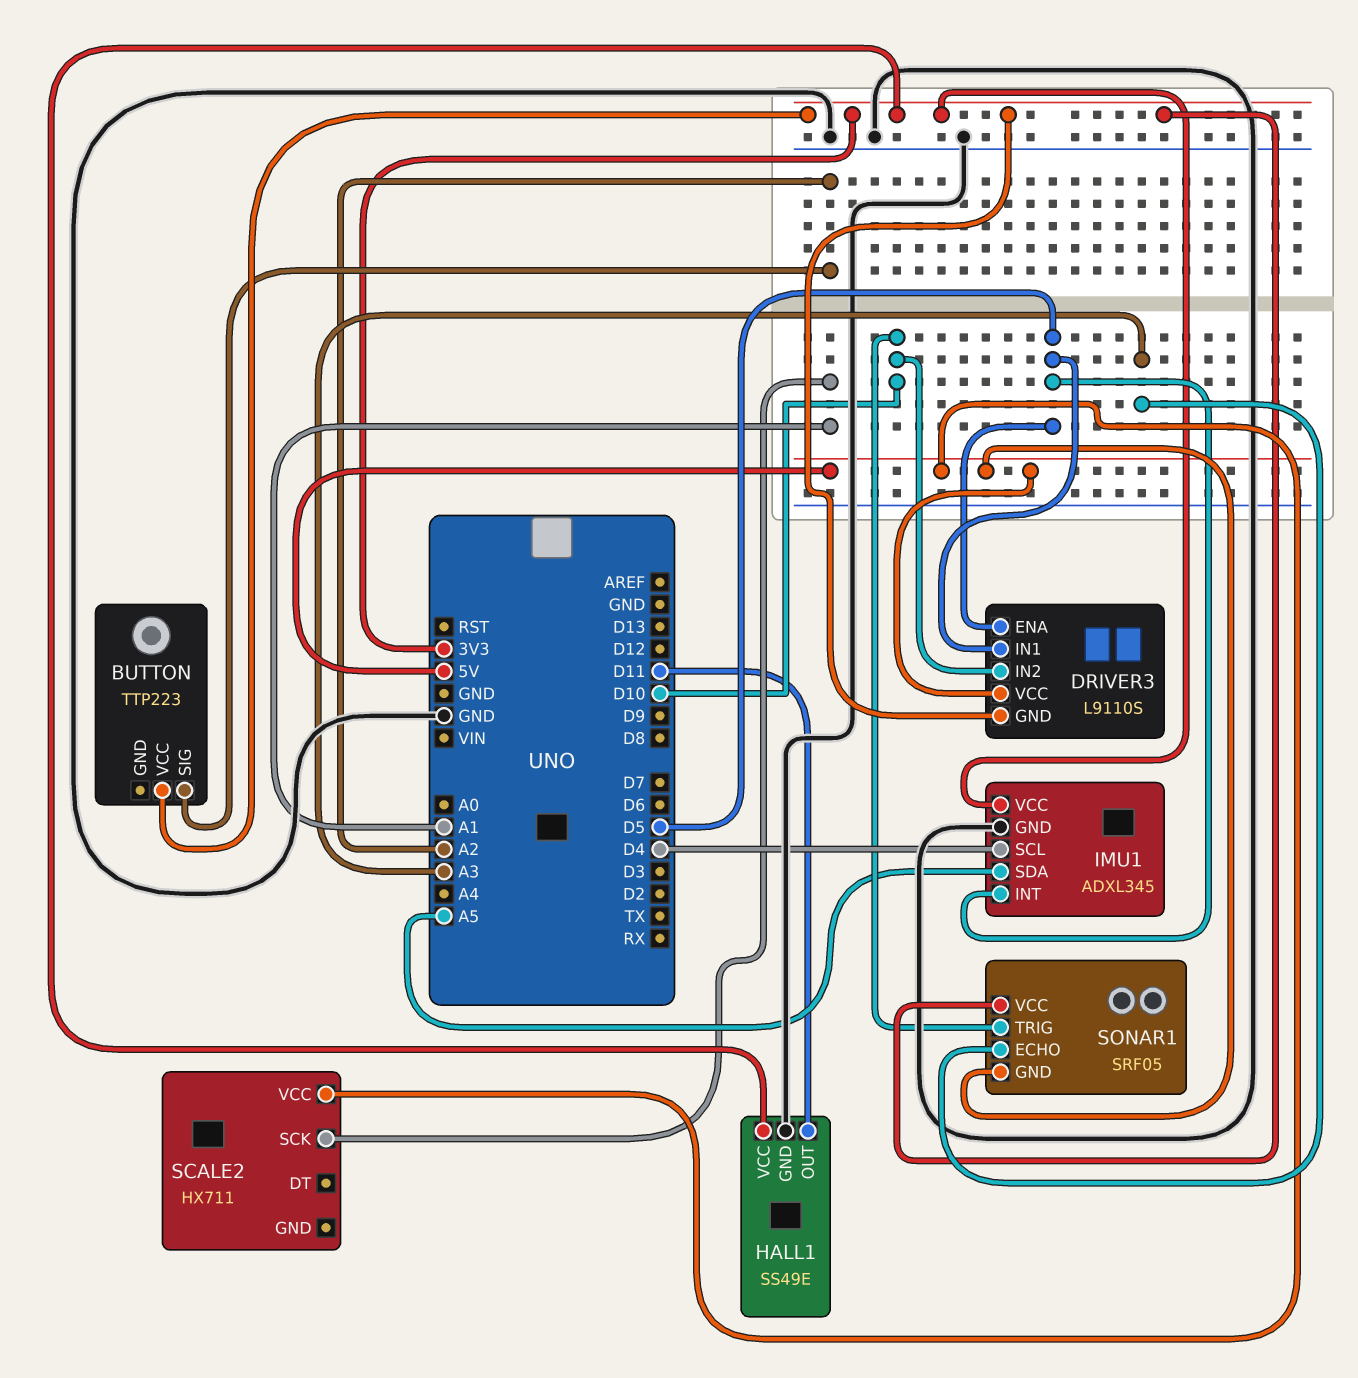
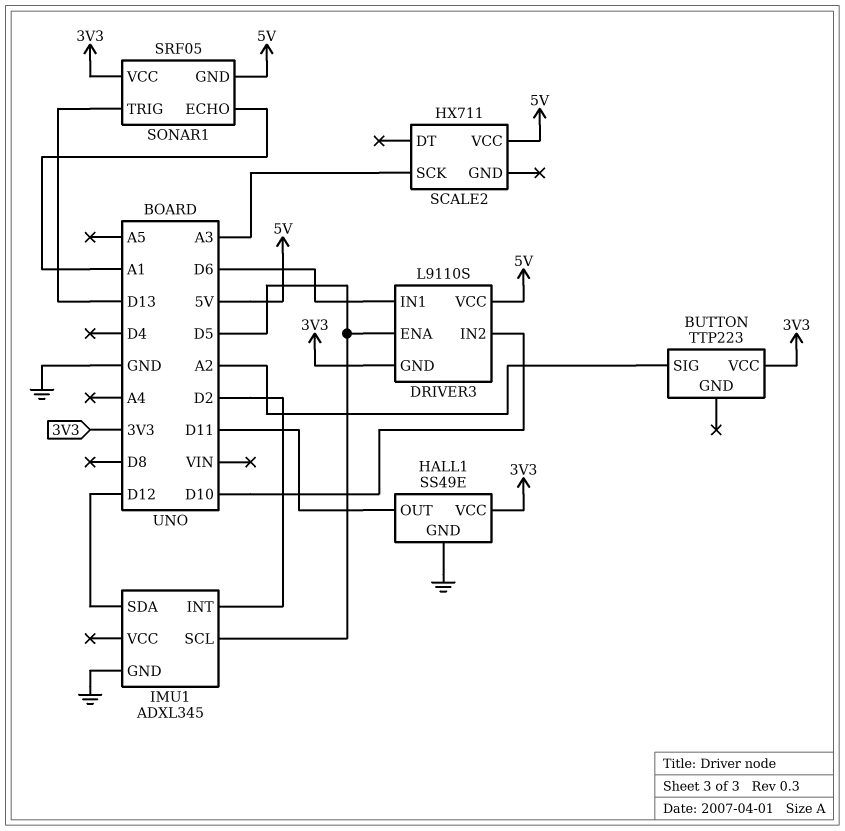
DRIVER3 pin IN1: D5 -> D6
IMU1 pin INT: D5 -> D2
IMU1 pin SCL: D4 -> D5
IMU1 pin SDA: A5 -> D12
IMU1 pin VCC: 3V3 -> none
SCALE2 pin SCK: A1 -> A3
SONAR1 pin ECHO: A3 -> A1
SONAR1 pin TRIG: D10 -> D13

